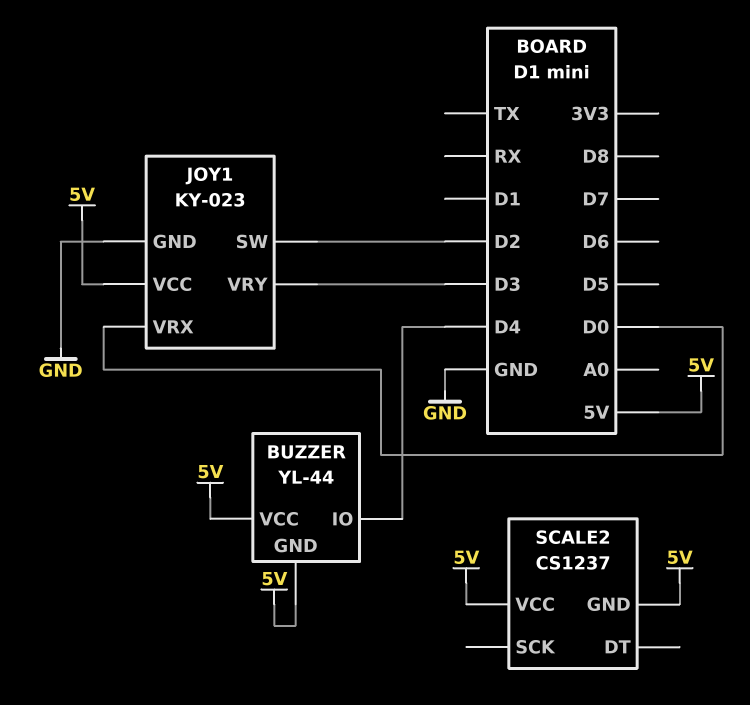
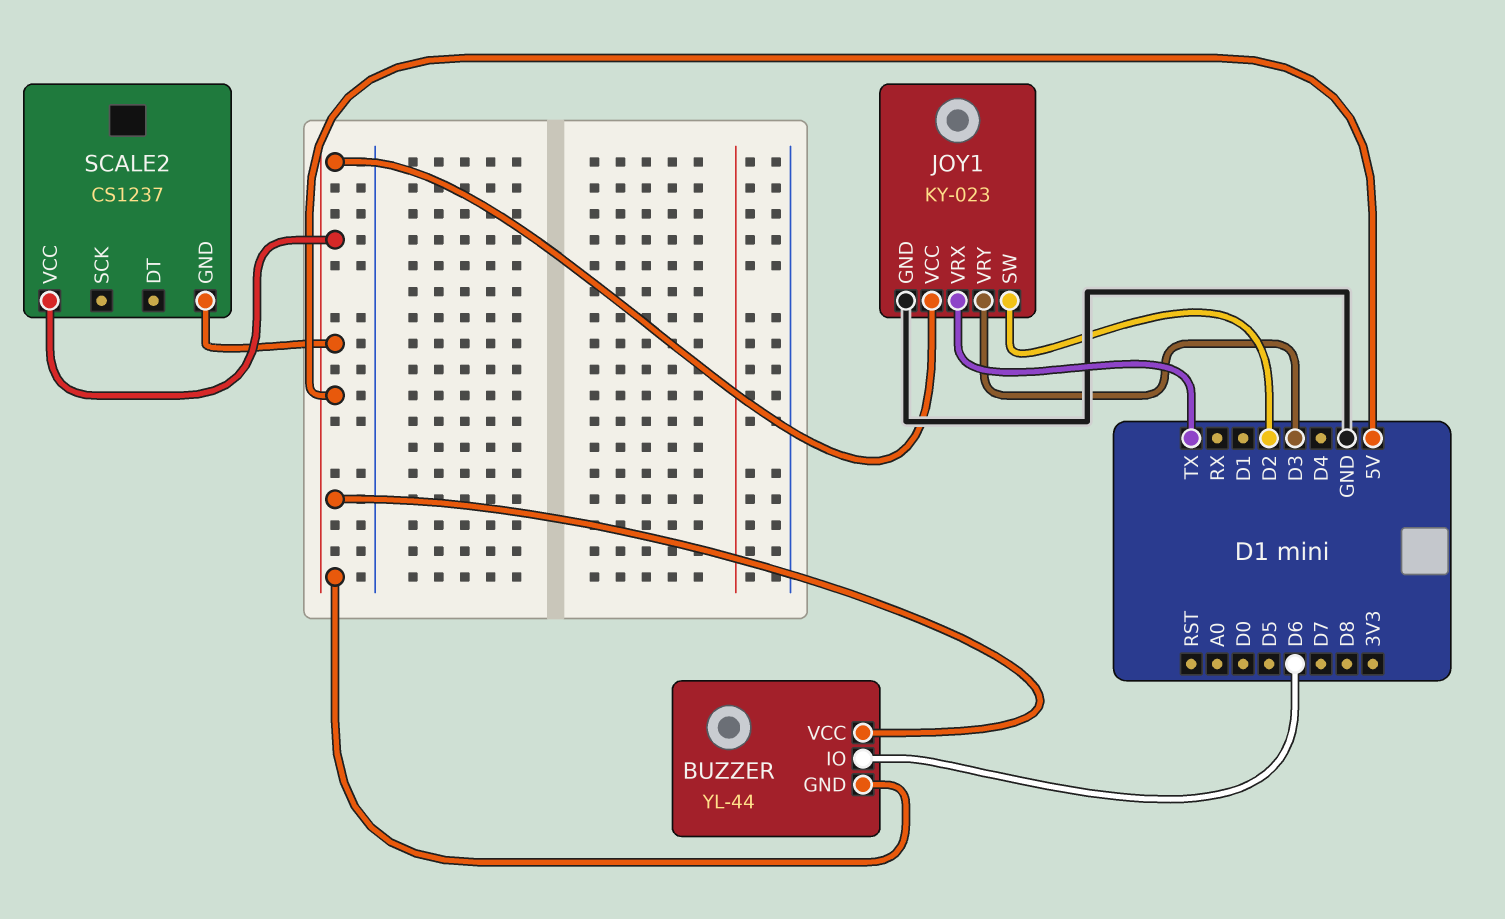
BUZZER pin IO: D4 -> D6
JOY1 pin VRX: D0 -> TX

